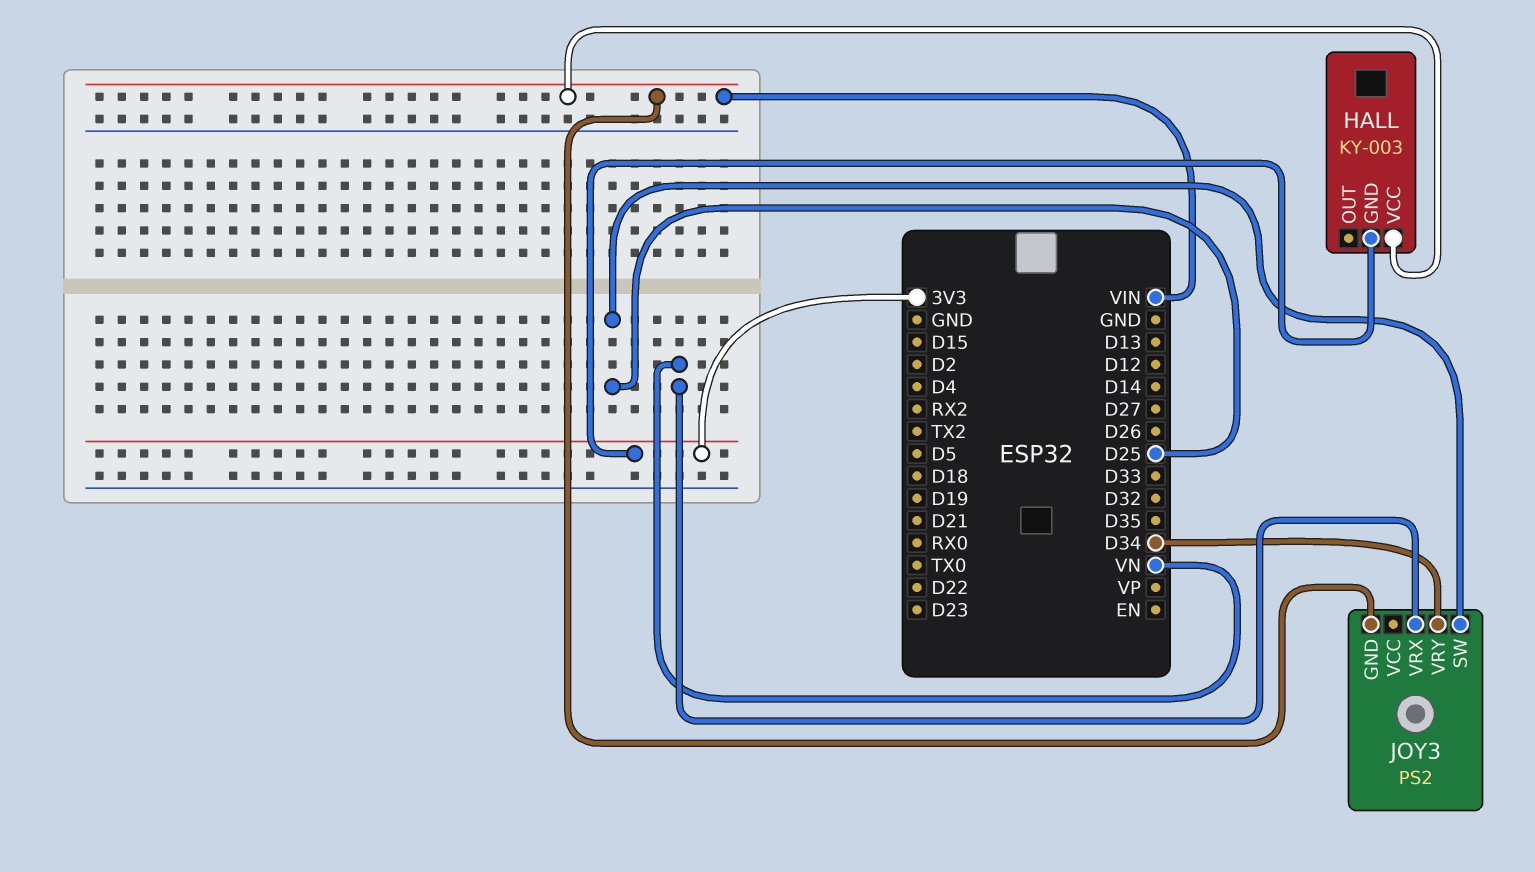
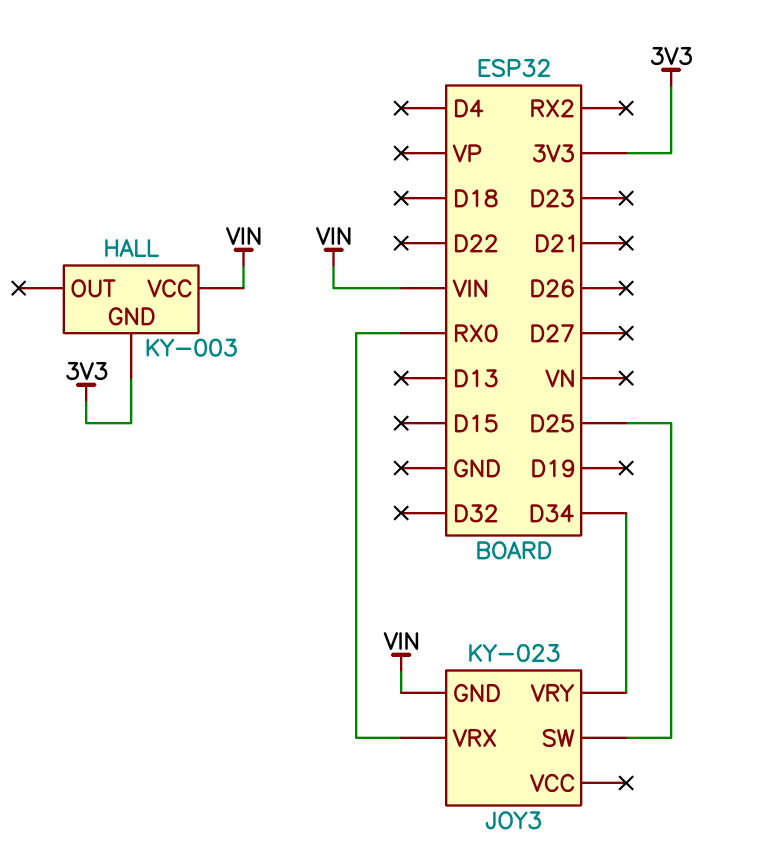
JOY3: PS2 -> KY-023
JOY3 pin VRX: VN -> RX0

